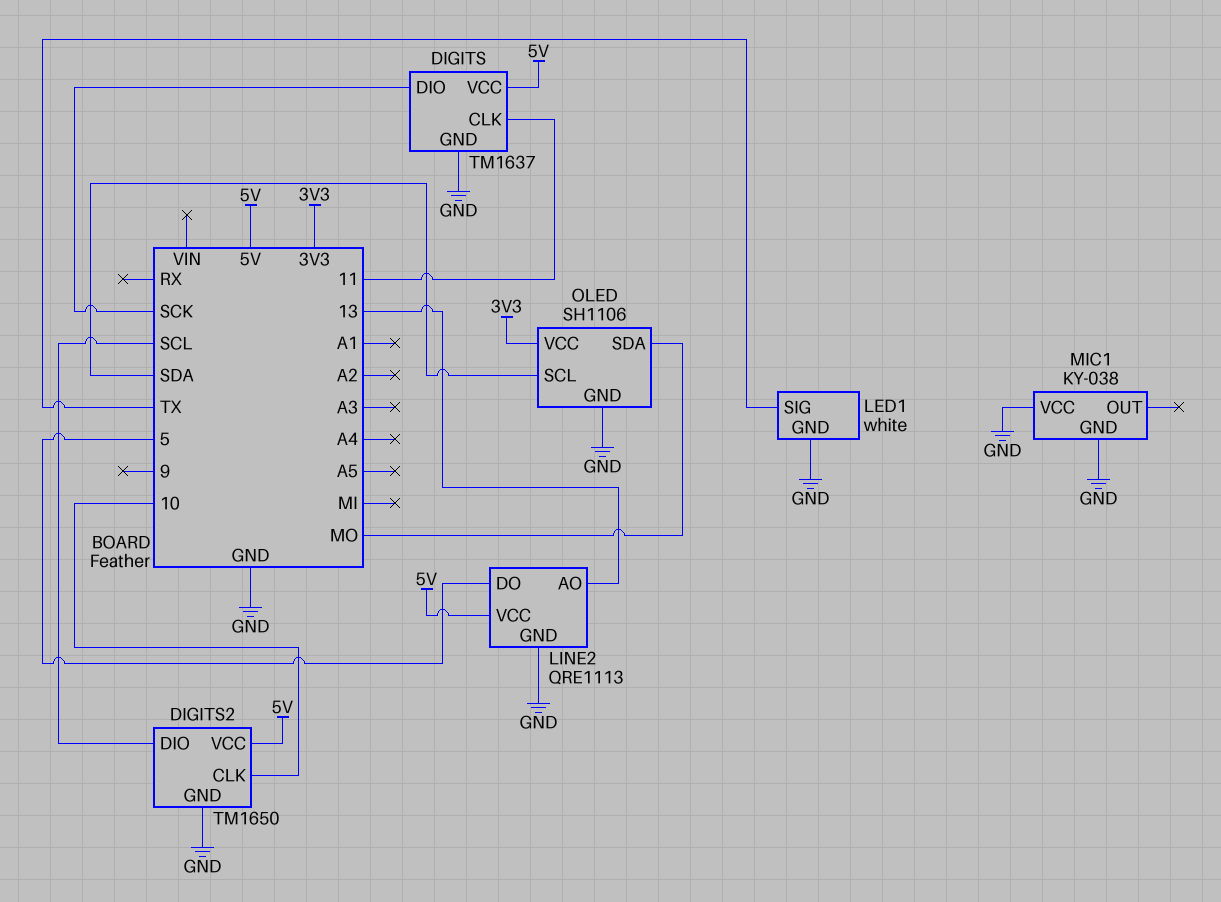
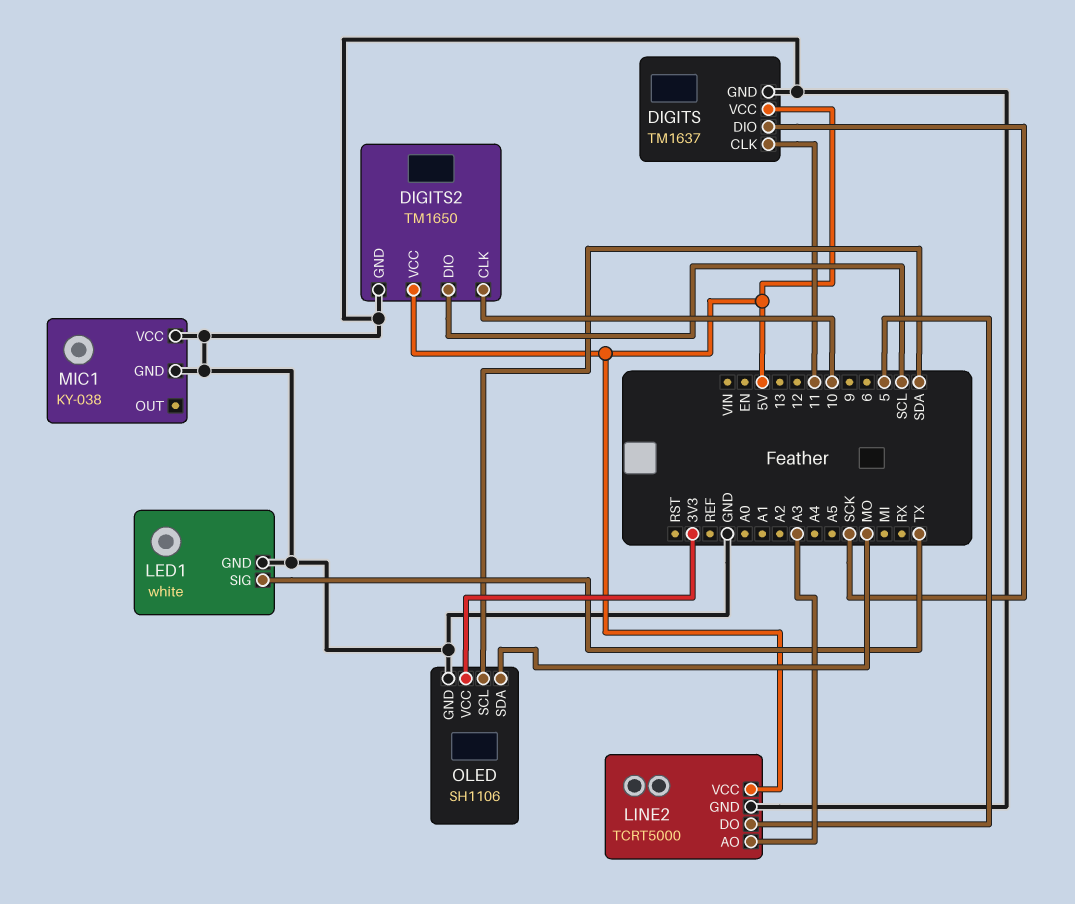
LINE2: QRE1113 -> TCRT5000
LINE2 pin AO: 13 -> A3

